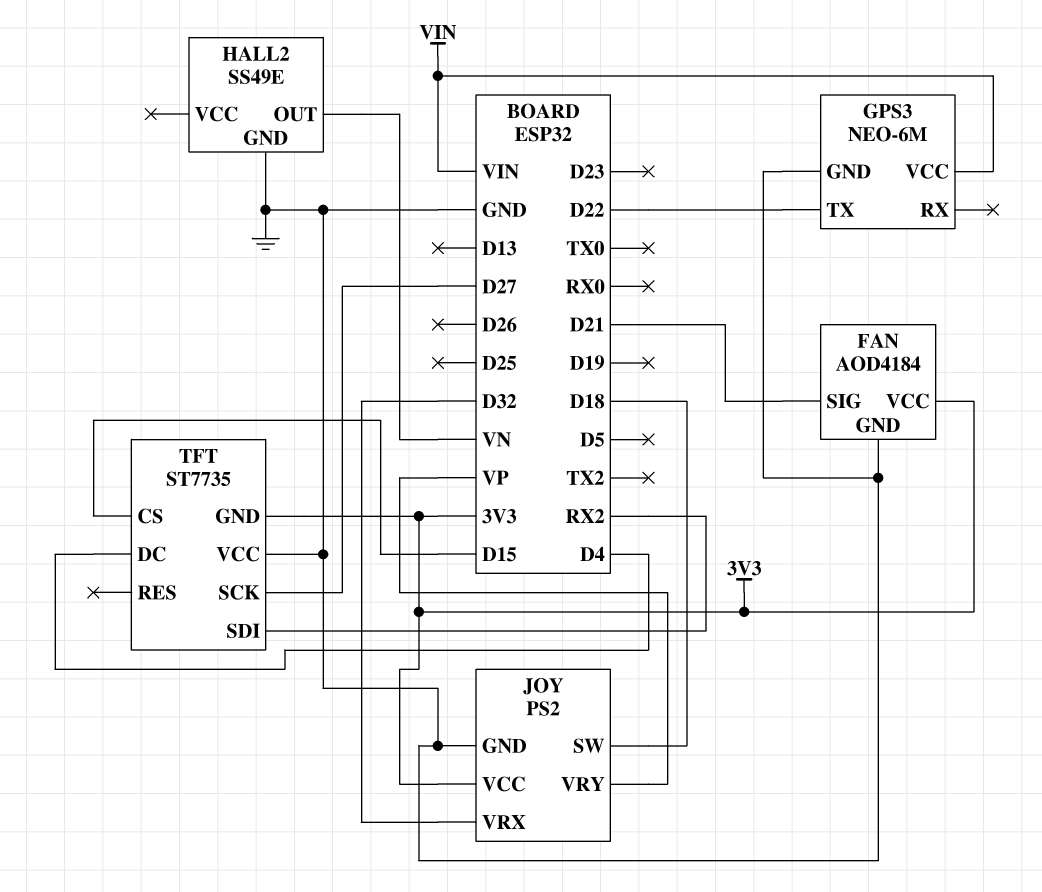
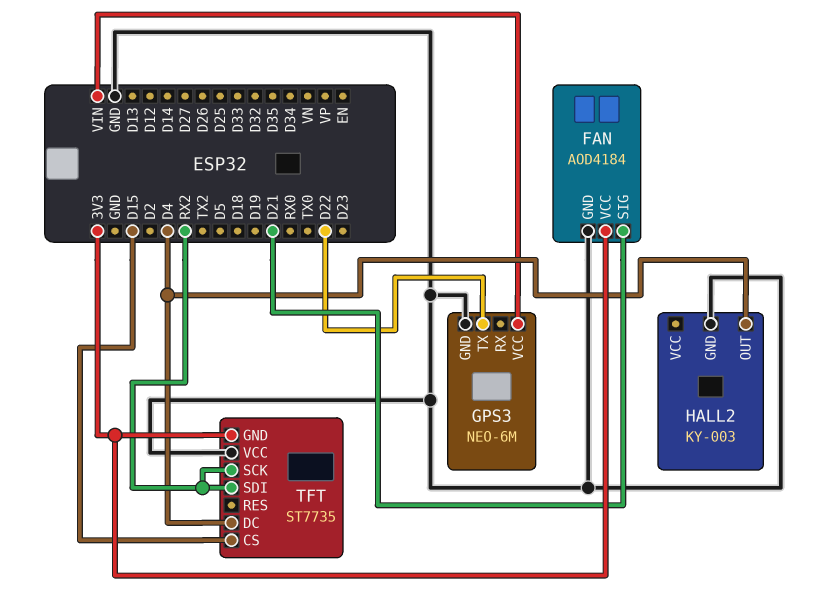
HALL2: SS49E -> KY-003
HALL2 pin OUT: VN -> D4
JOY: PS2 -> none
JOY pin GND: GND -> none
JOY pin SW: D18 -> none
JOY pin VCC: 3V3 -> none
JOY pin VRX: D32 -> none
JOY pin VRY: VP -> none
TFT pin SCK: D27 -> RX2

